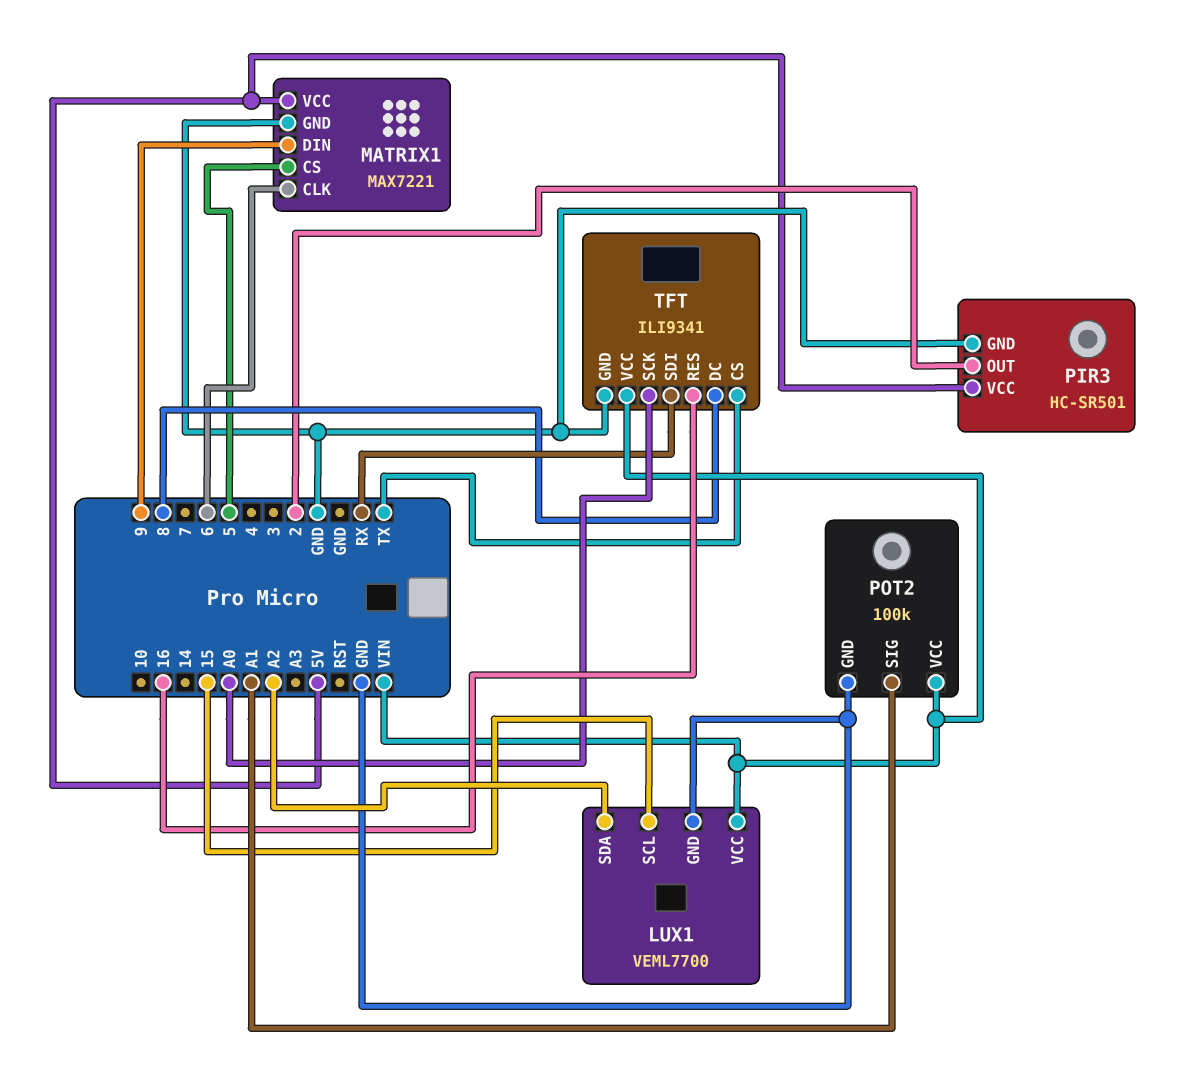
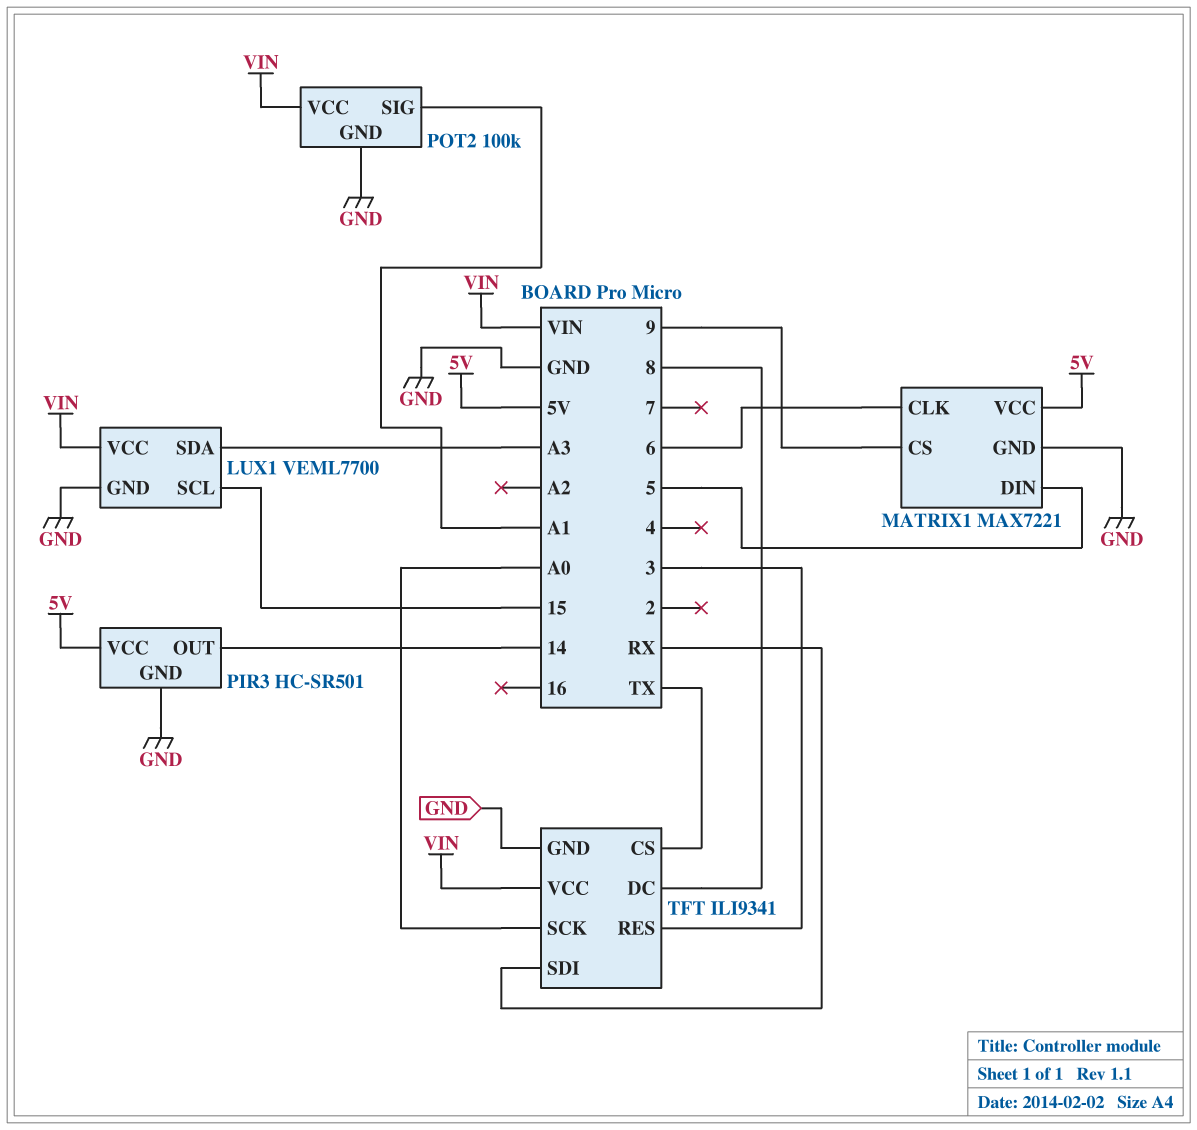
LUX1 pin SDA: A2 -> A3
MATRIX1 pin CS: 5 -> 9
MATRIX1 pin DIN: 9 -> 5
PIR3 pin OUT: 2 -> 14
TFT pin RES: 16 -> 3

